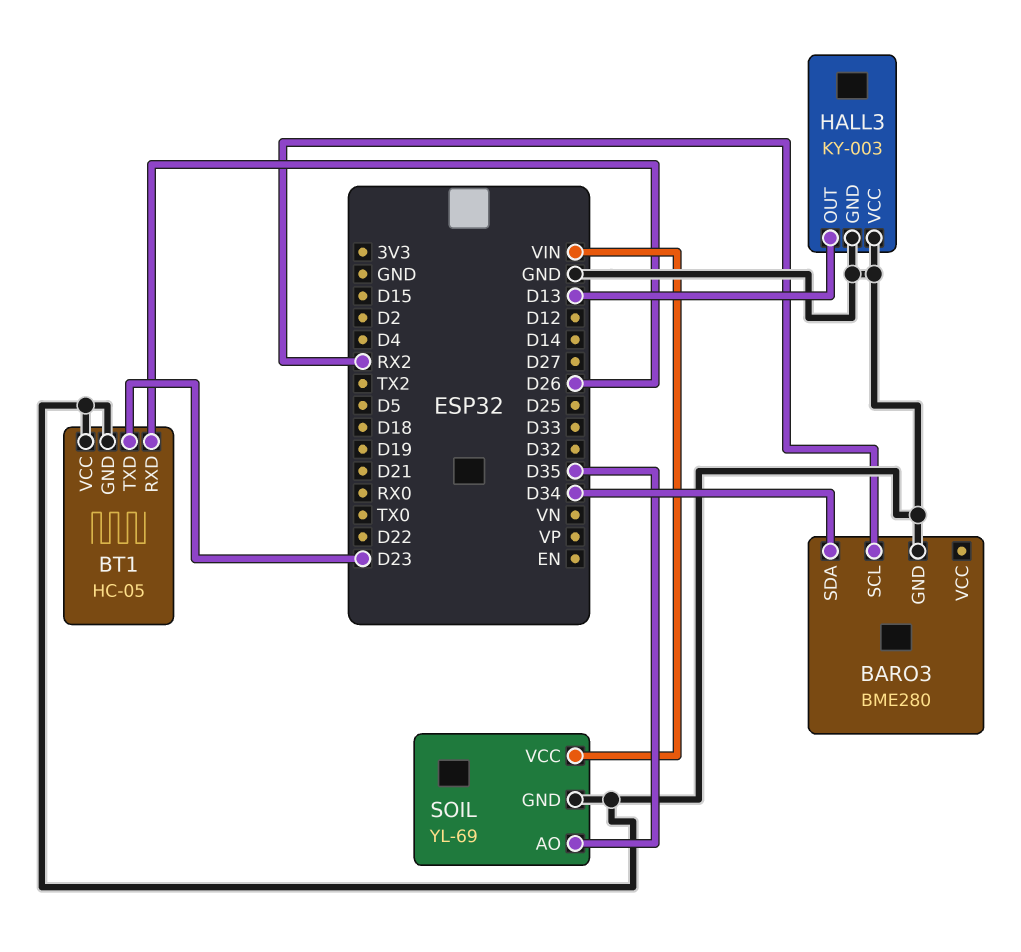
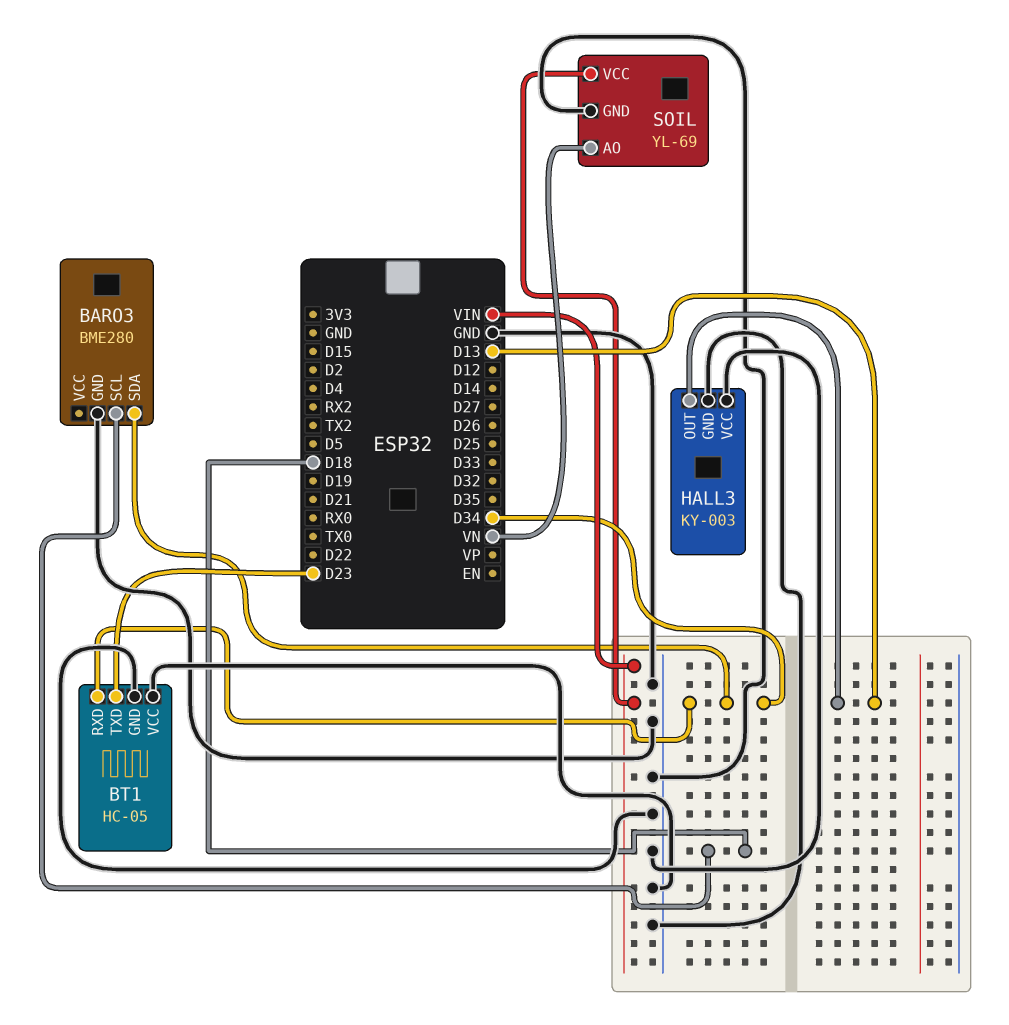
BARO3 pin SCL: RX2 -> D18
BT1 pin RXD: D26 -> D34
SOIL pin AO: D35 -> VN

